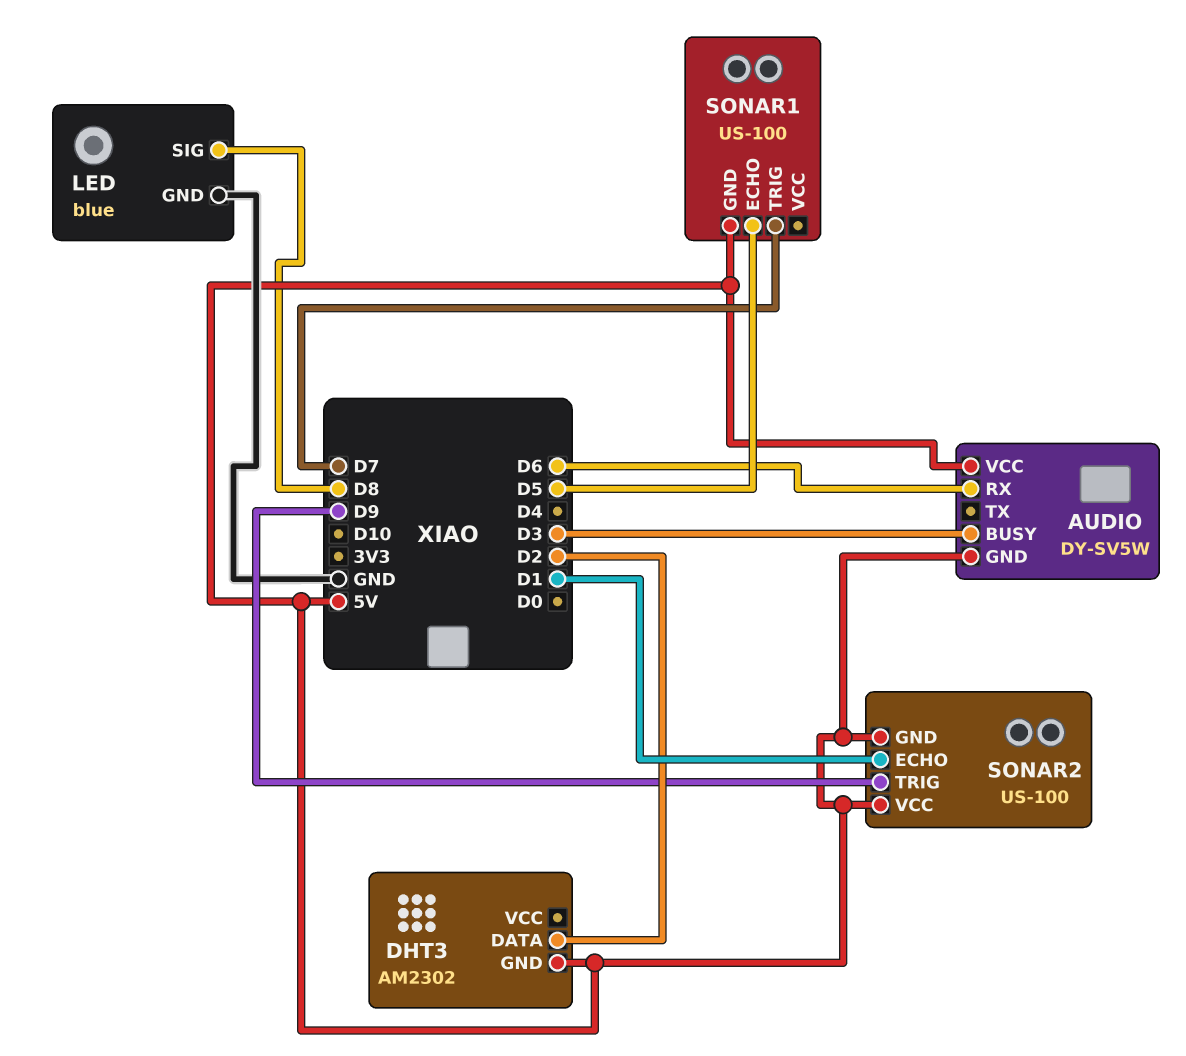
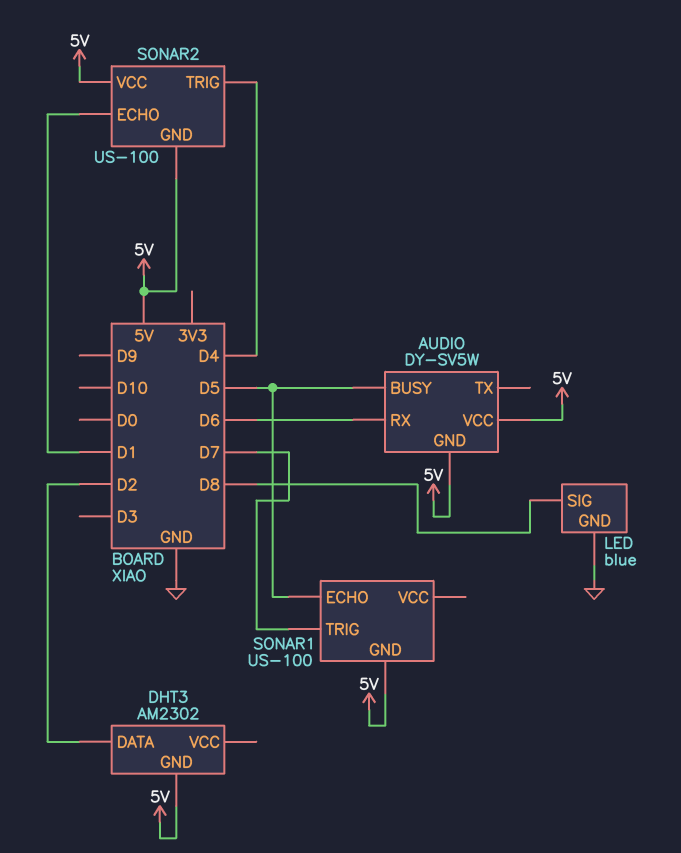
AUDIO pin BUSY: D3 -> D5
SONAR2 pin TRIG: D9 -> D4

